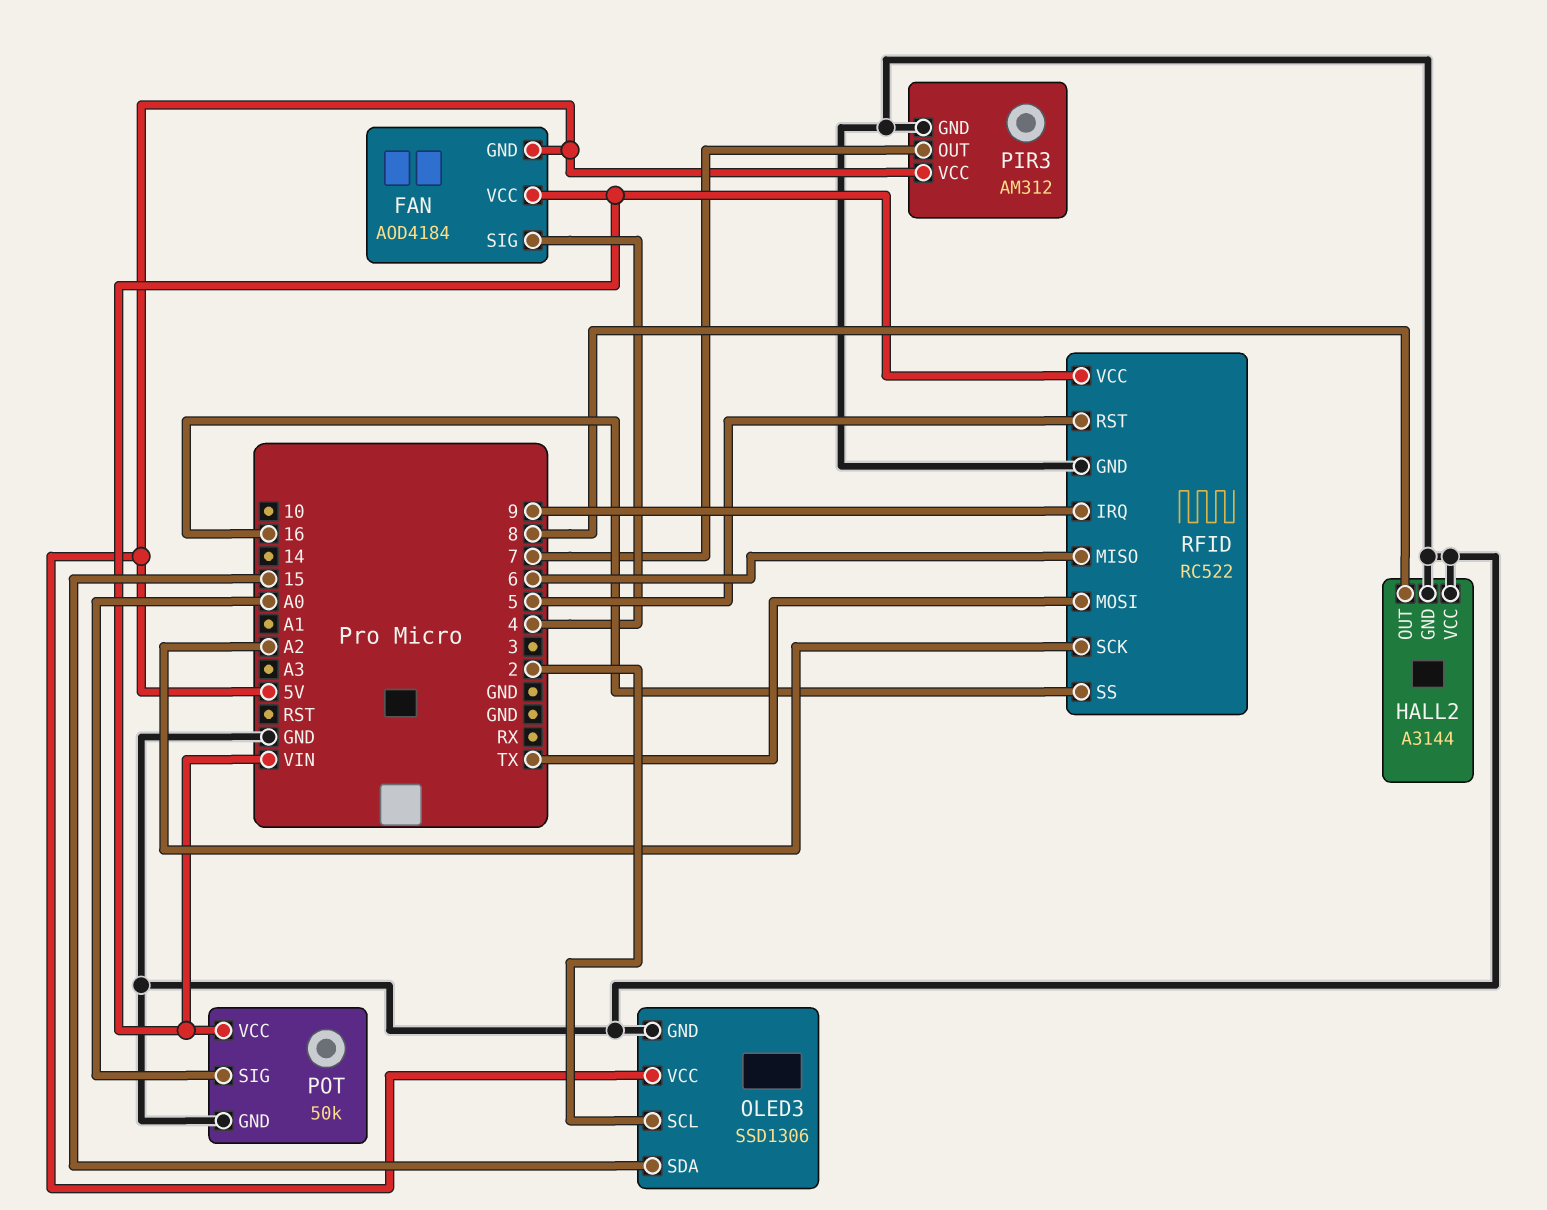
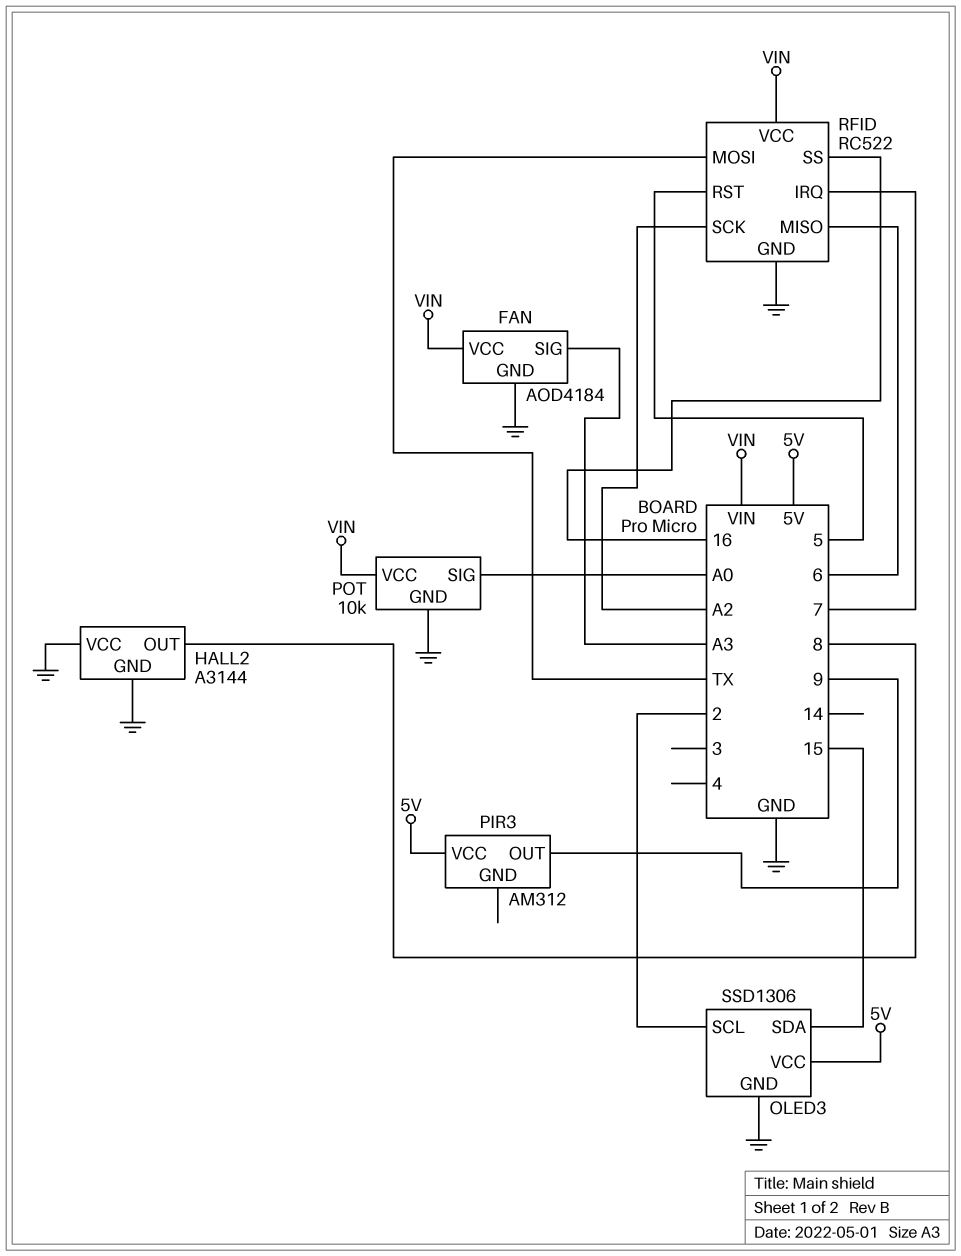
FAN pin GND: 5V -> GND
FAN pin SIG: 4 -> A3
PIR3 pin GND: GND -> none
PIR3 pin OUT: 7 -> 9
POT: 50k -> 10k
RFID pin IRQ: 9 -> 7

